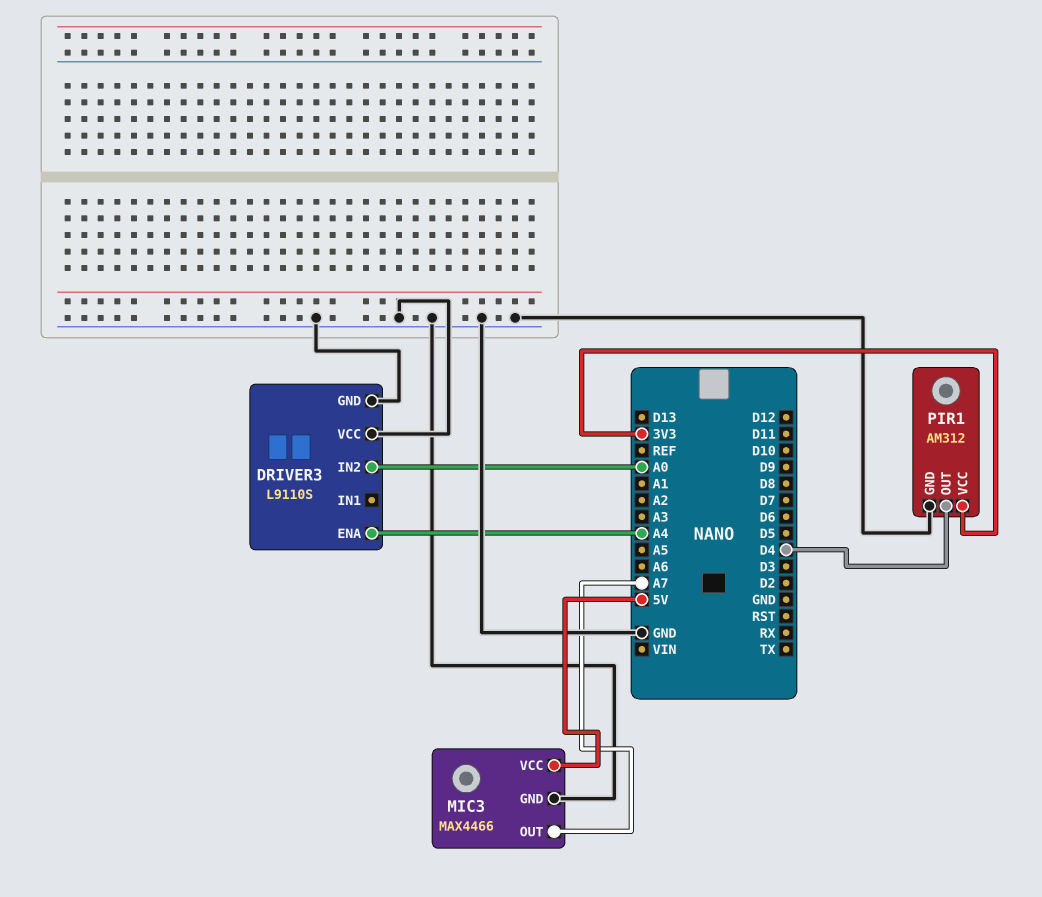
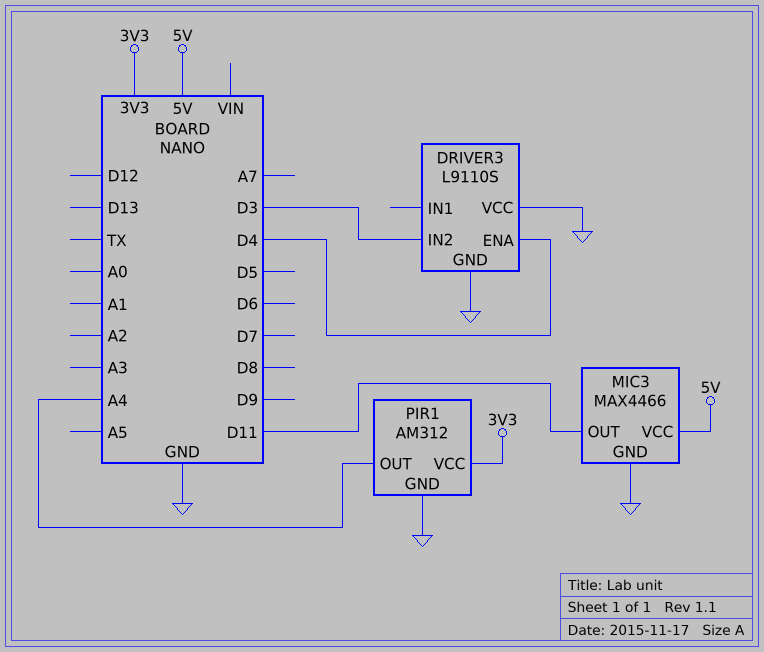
DRIVER3 pin ENA: A4 -> D4
DRIVER3 pin IN2: A0 -> D3
MIC3 pin OUT: A7 -> D11
PIR1 pin OUT: D4 -> A4

